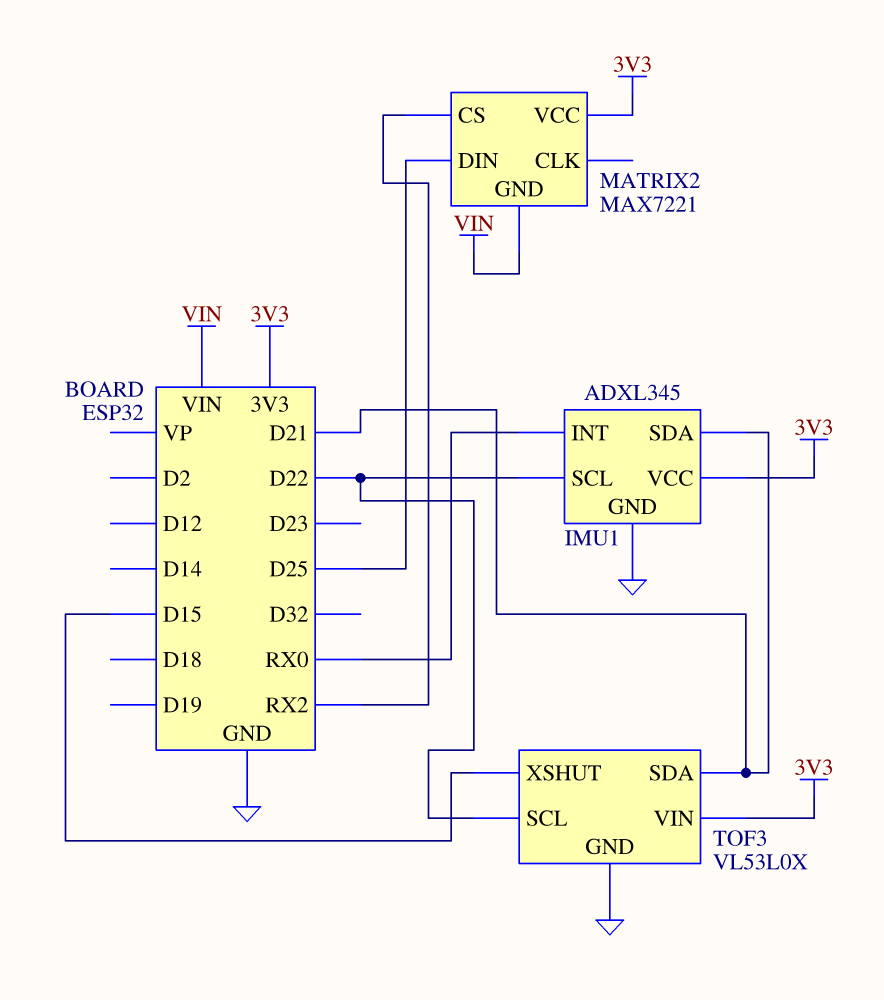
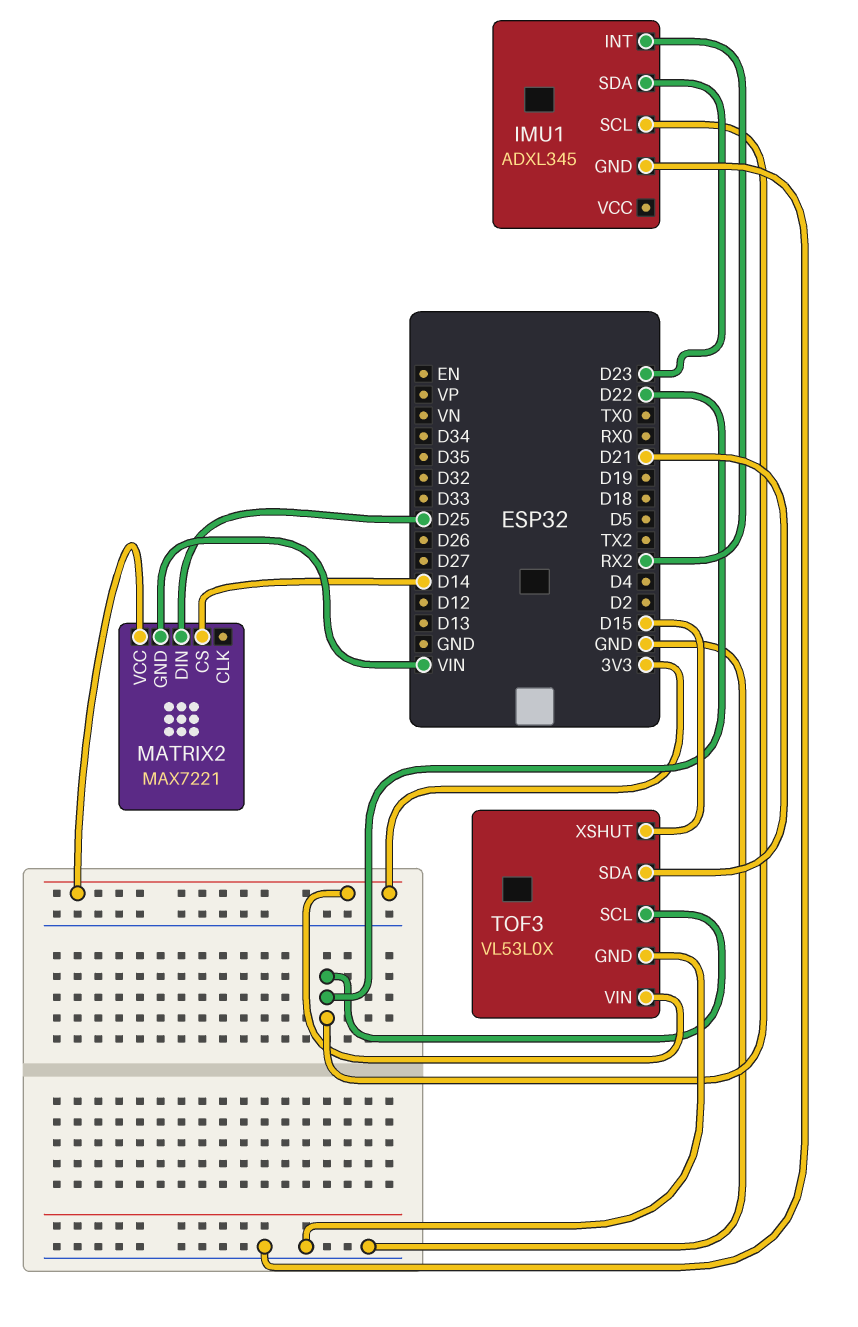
IMU1 pin INT: RX0 -> RX2
IMU1 pin SDA: D21 -> D23
IMU1 pin VCC: 3V3 -> none
MATRIX2 pin CS: RX2 -> D14

